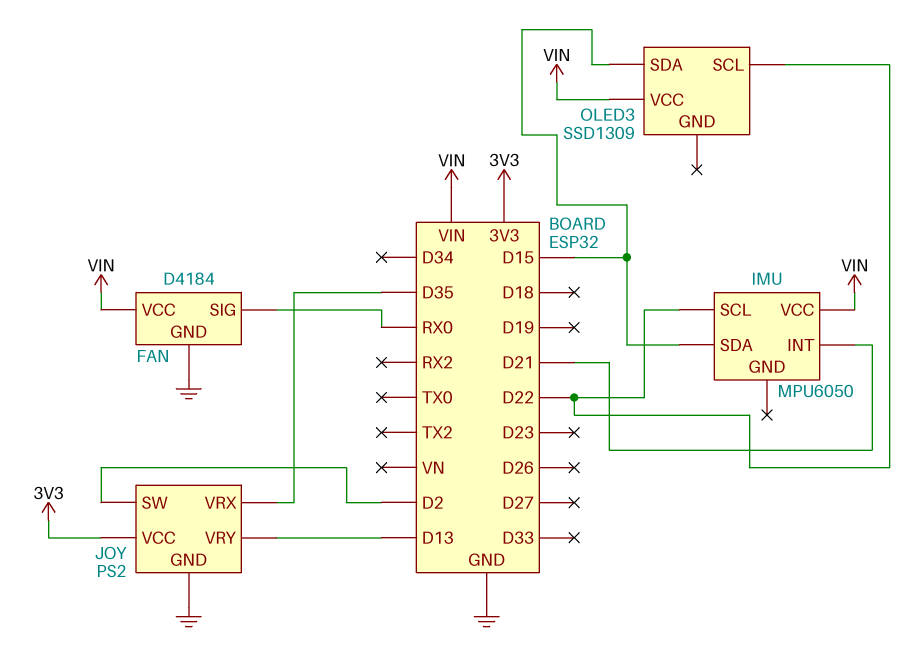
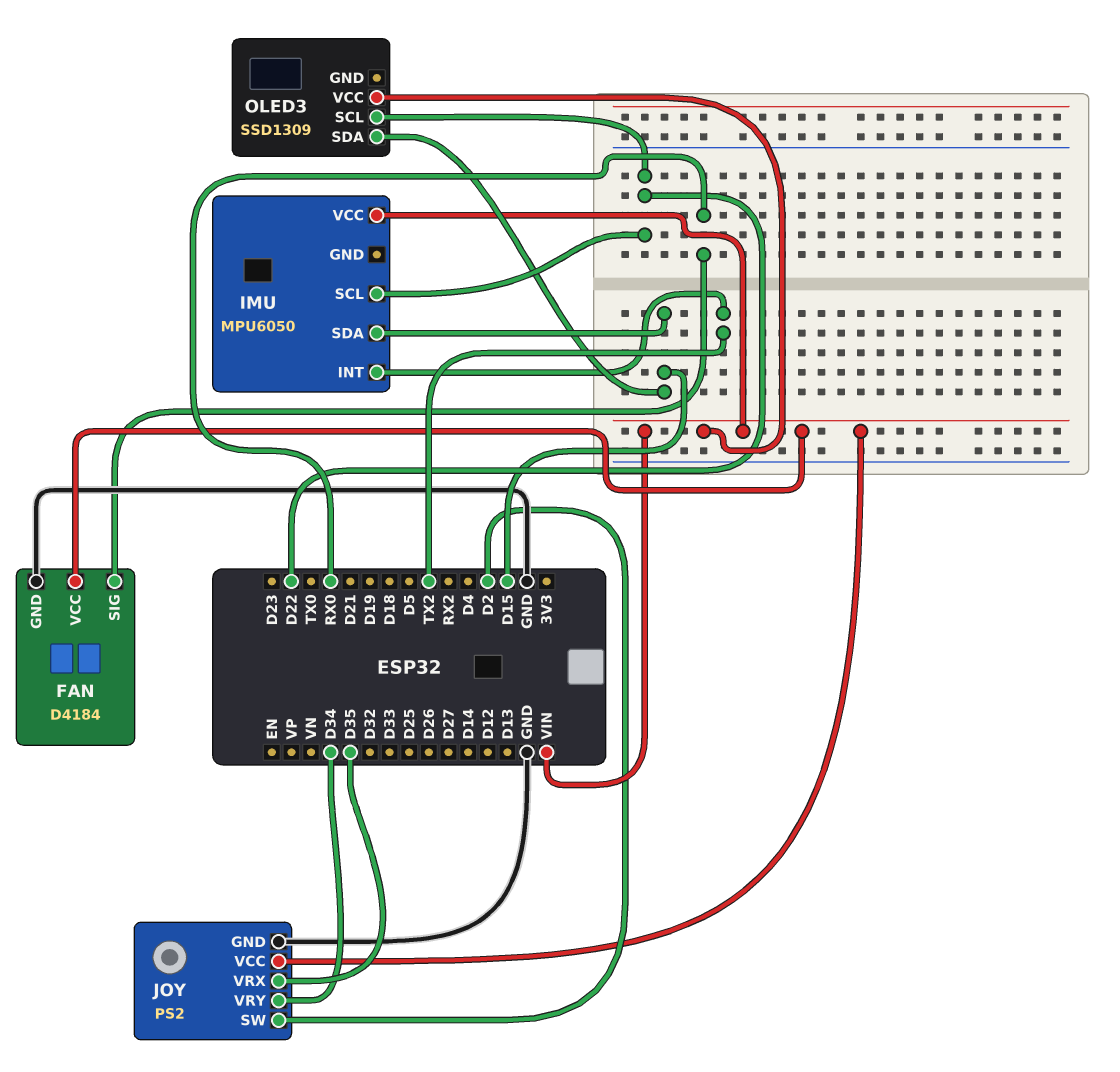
IMU pin INT: D21 -> TX2
JOY pin VCC: 3V3 -> VIN
JOY pin VRY: D13 -> D34

